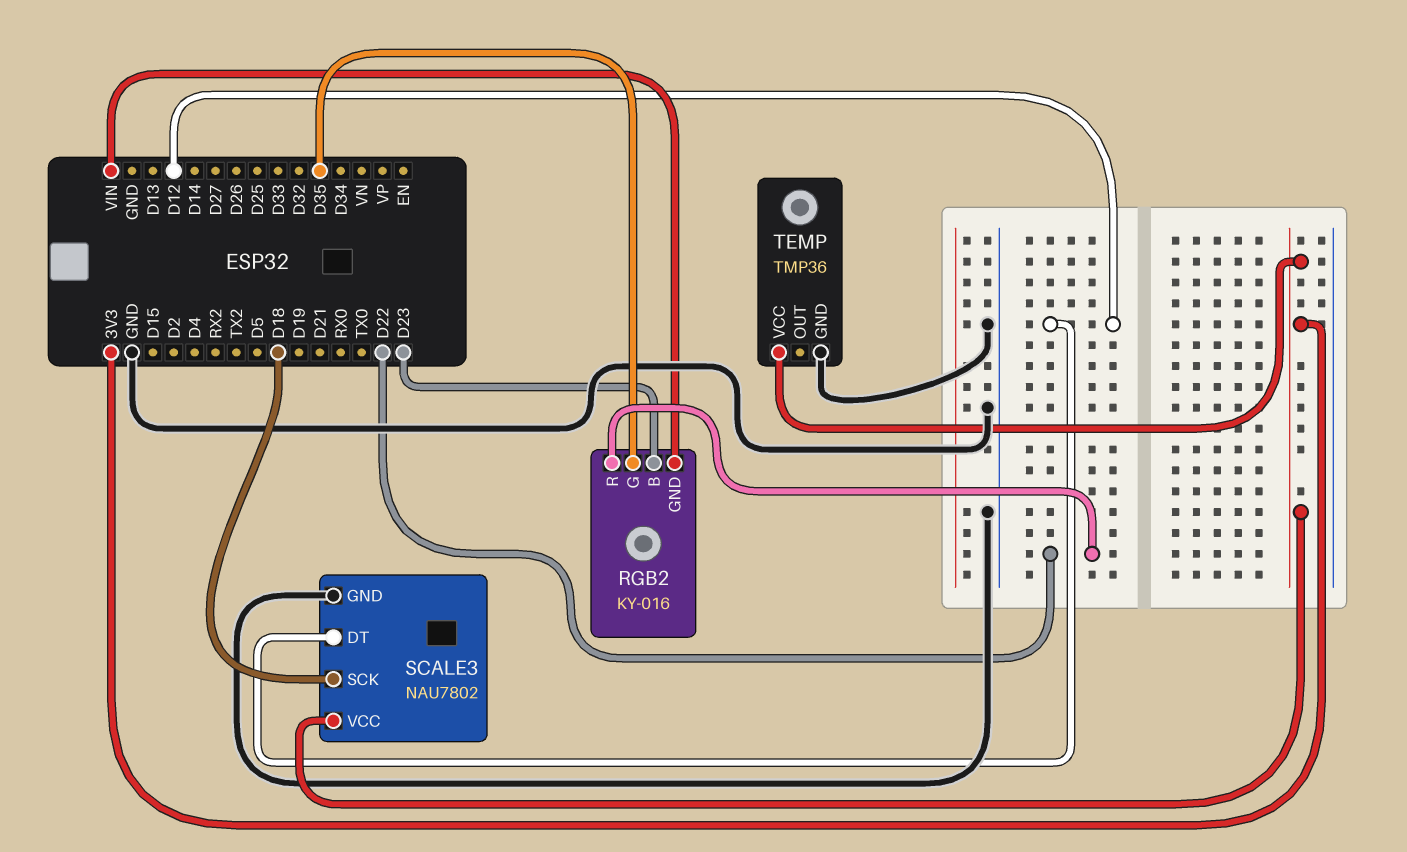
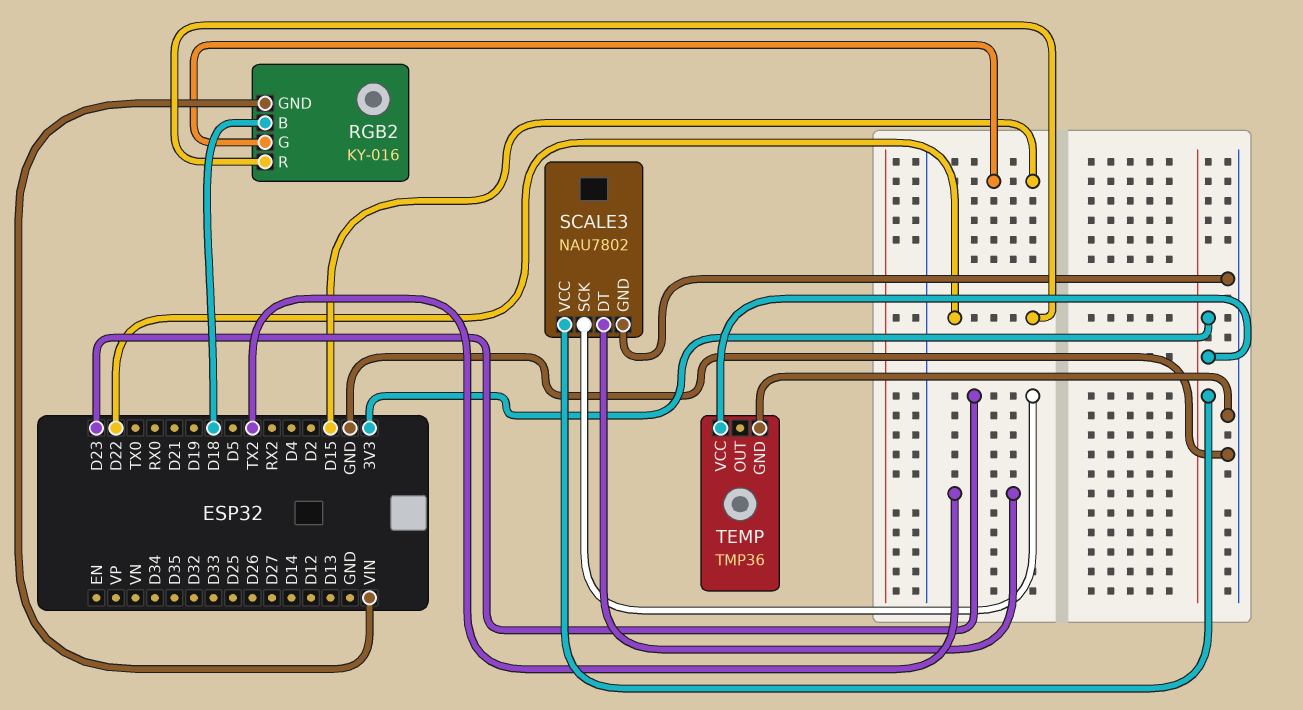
RGB2 pin B: D23 -> D18
RGB2 pin G: D35 -> D15
SCALE3 pin DT: D12 -> TX2
SCALE3 pin SCK: D18 -> D23

